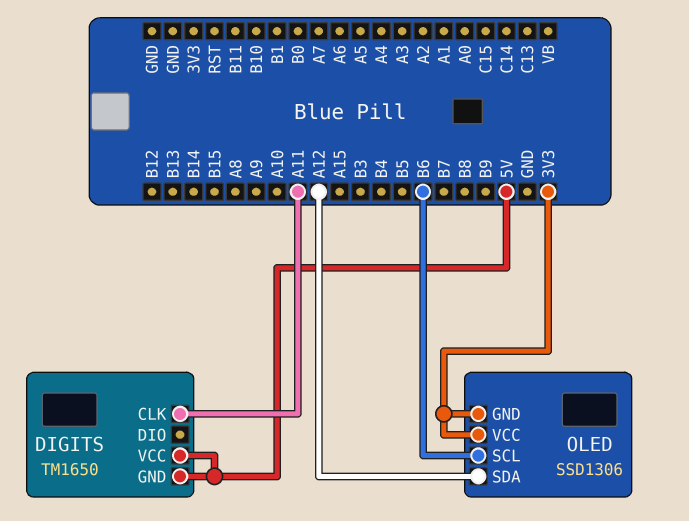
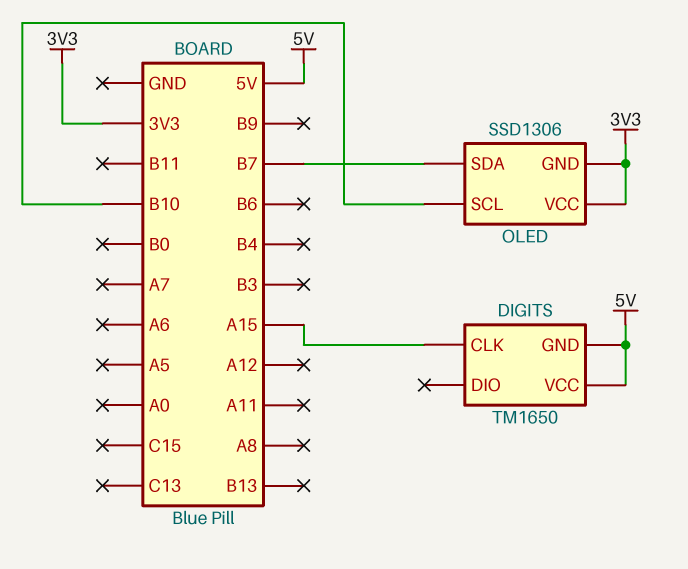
DIGITS pin CLK: A11 -> A15
OLED pin SCL: B6 -> B10
OLED pin SDA: A12 -> B7

